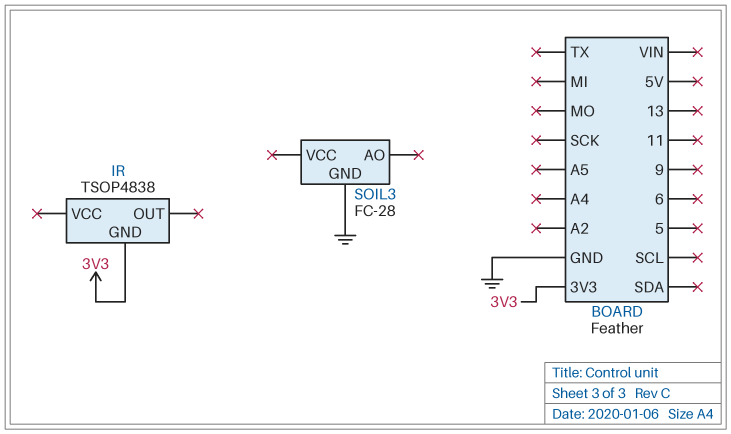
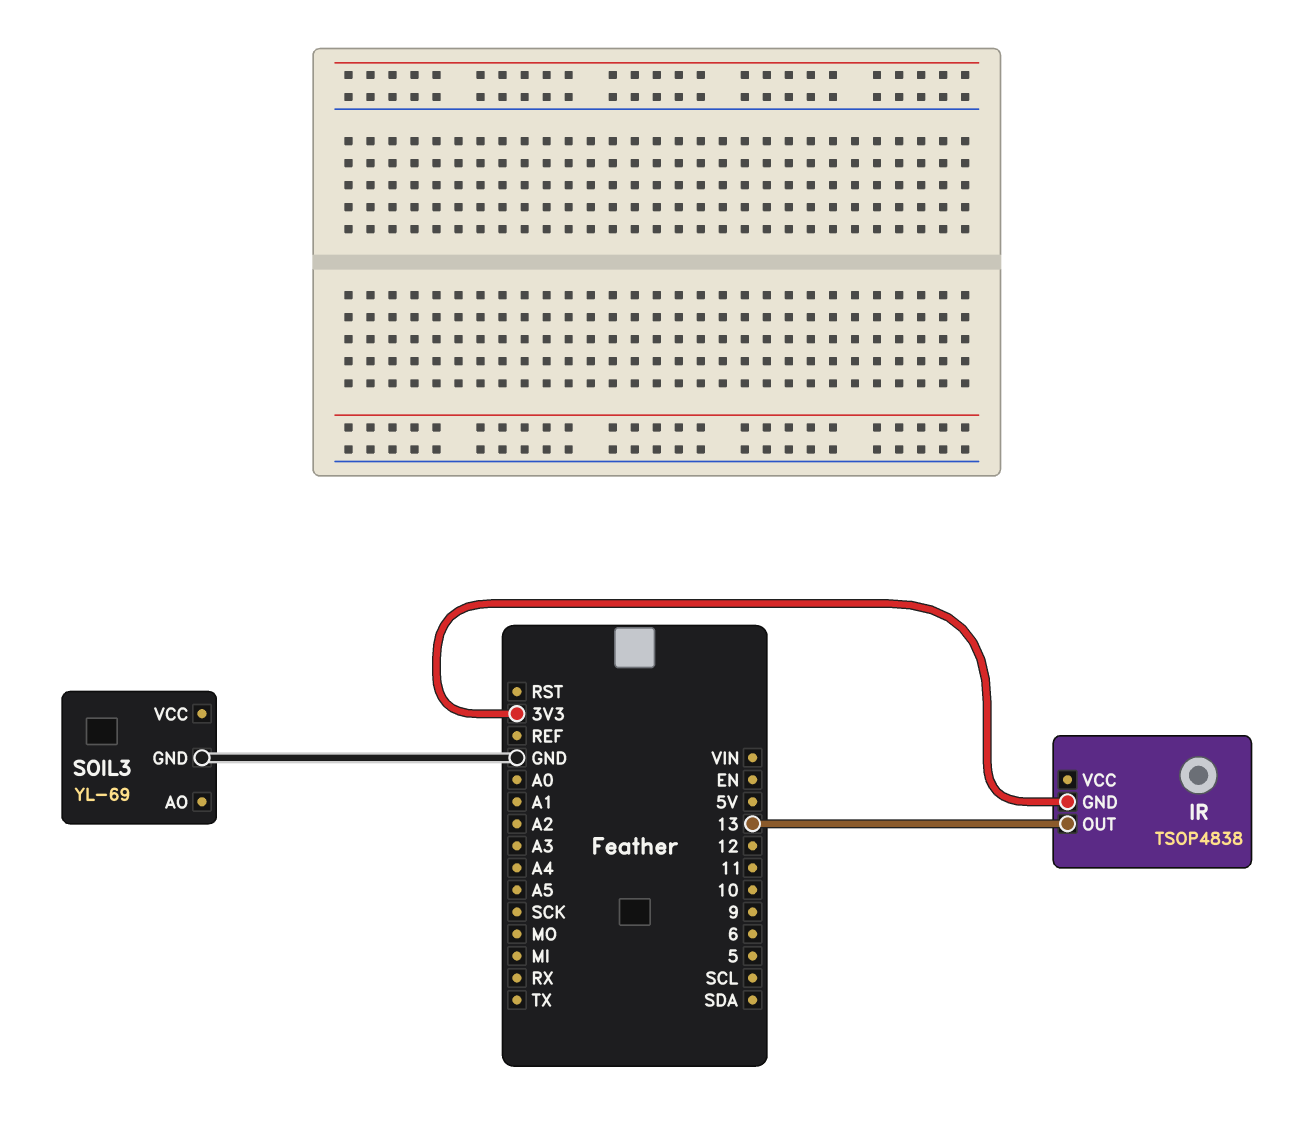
IR pin OUT: none -> 13
SOIL3: FC-28 -> YL-69

